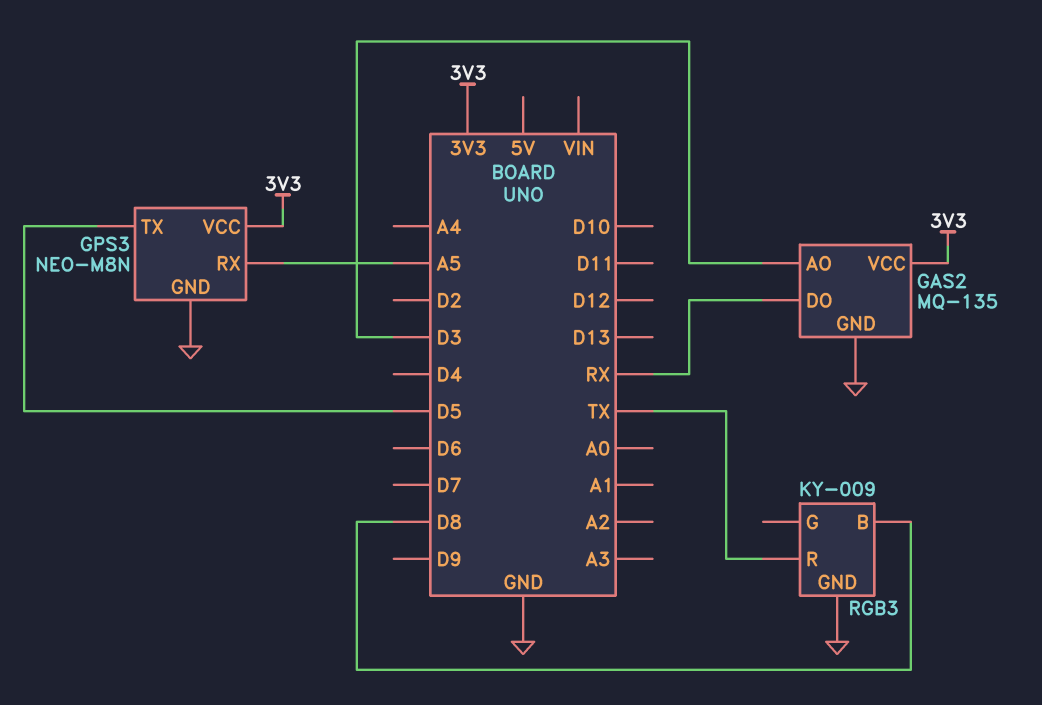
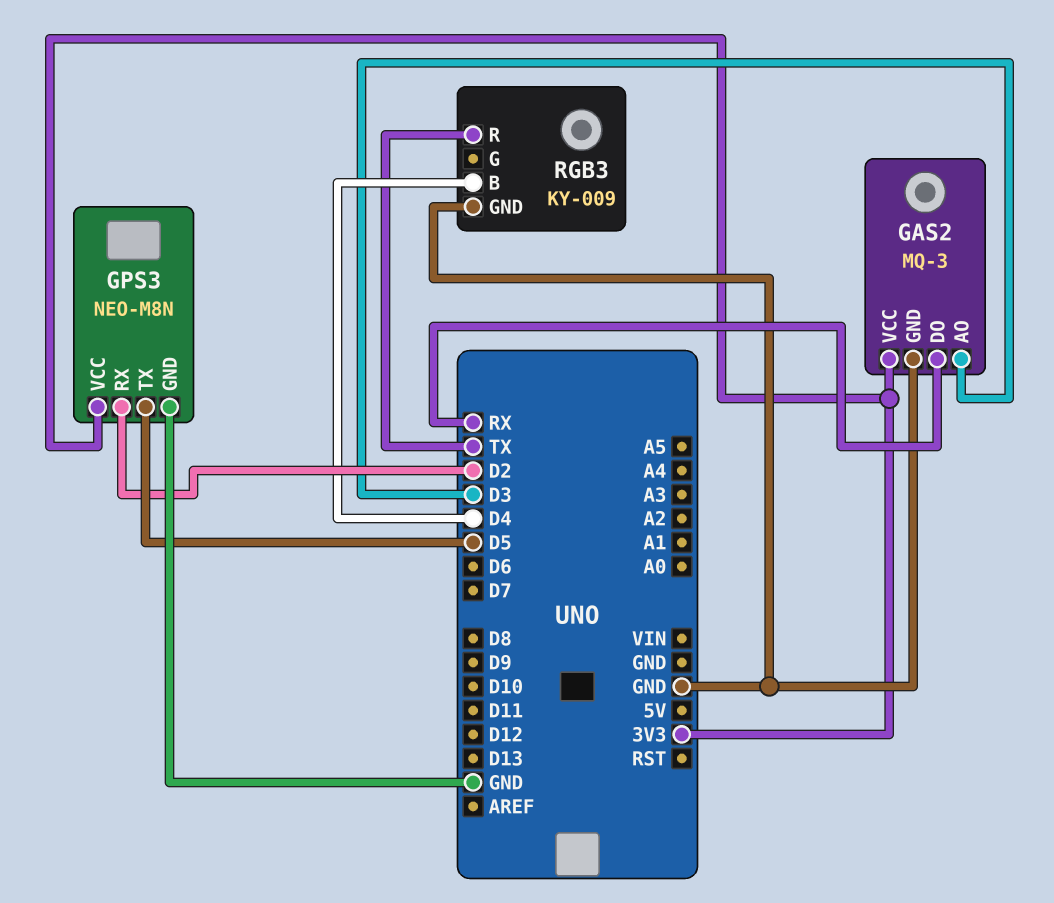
GAS2: MQ-135 -> MQ-3
GPS3 pin RX: A5 -> D2
RGB3 pin B: D8 -> D4

